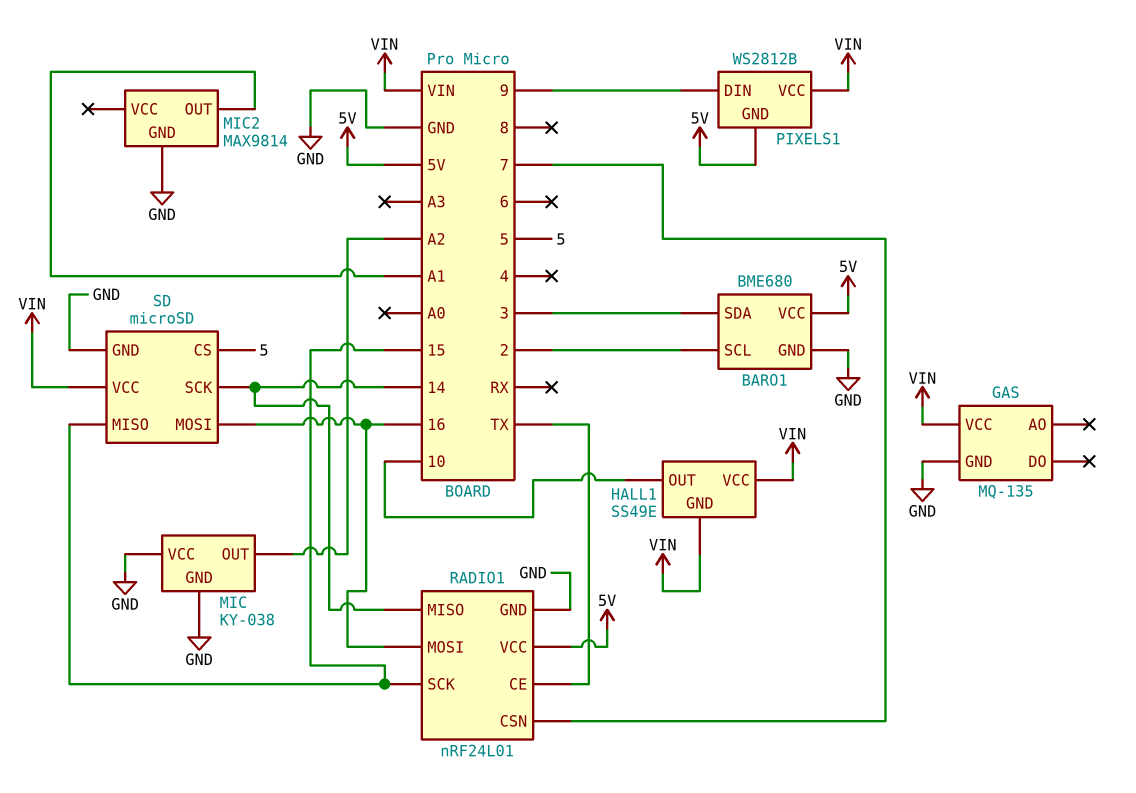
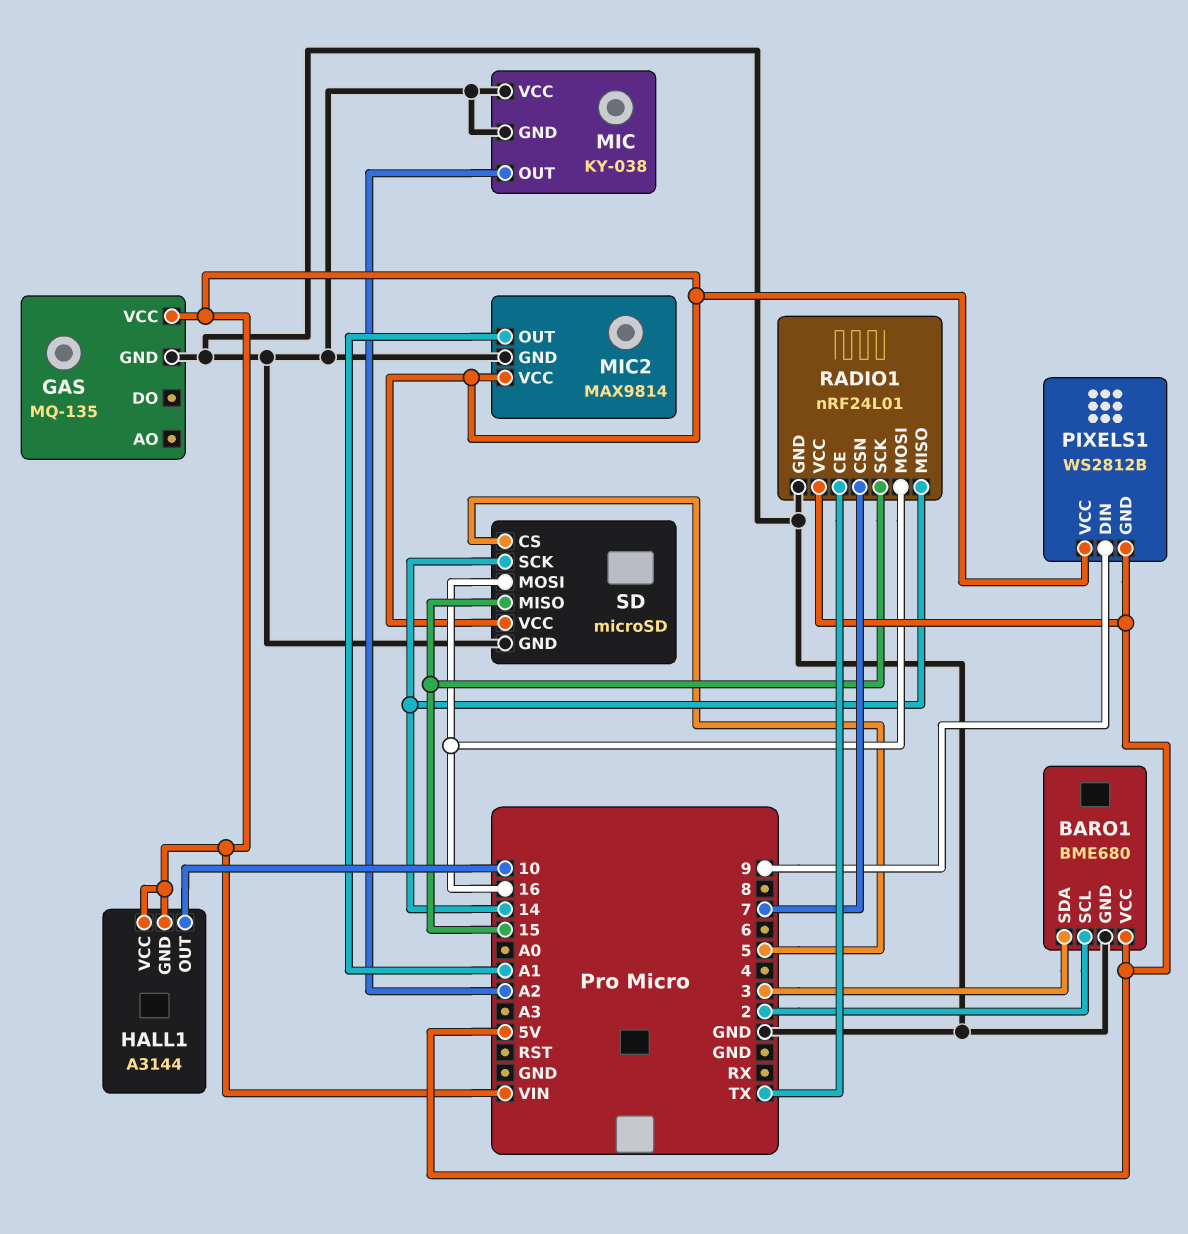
HALL1: SS49E -> A3144
MIC2 pin VCC: none -> VIN

